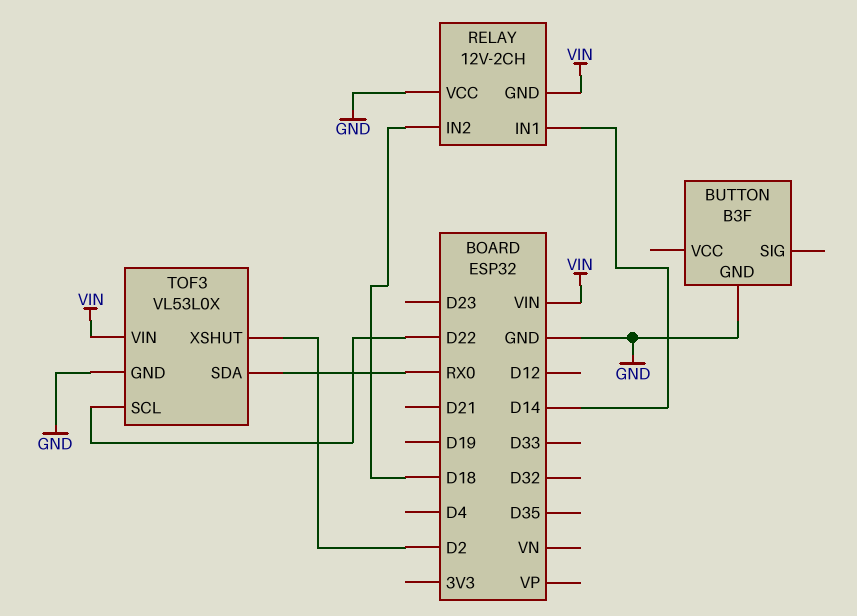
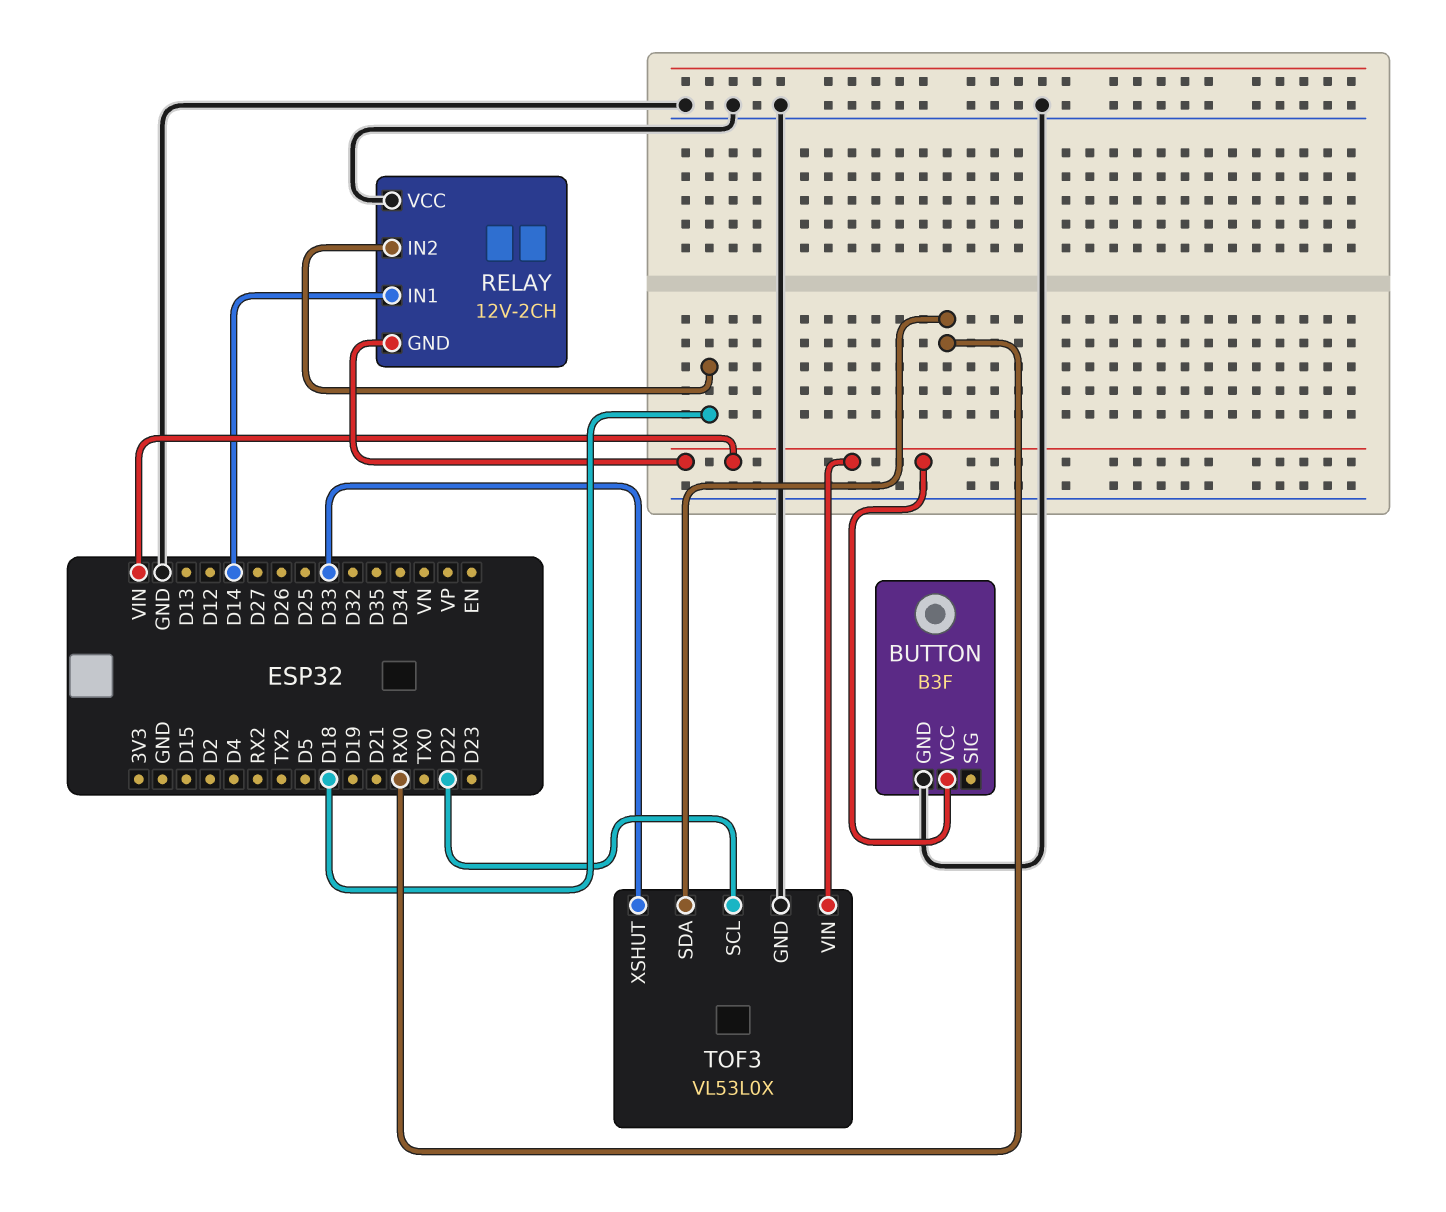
BUTTON pin VCC: none -> VIN
TOF3 pin XSHUT: D2 -> D33

